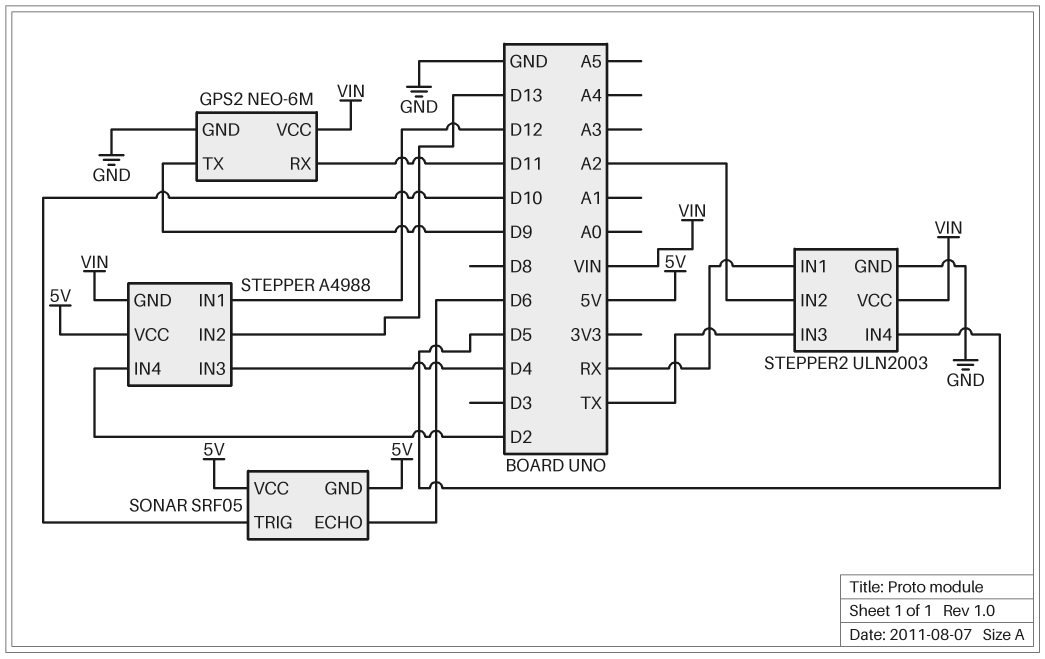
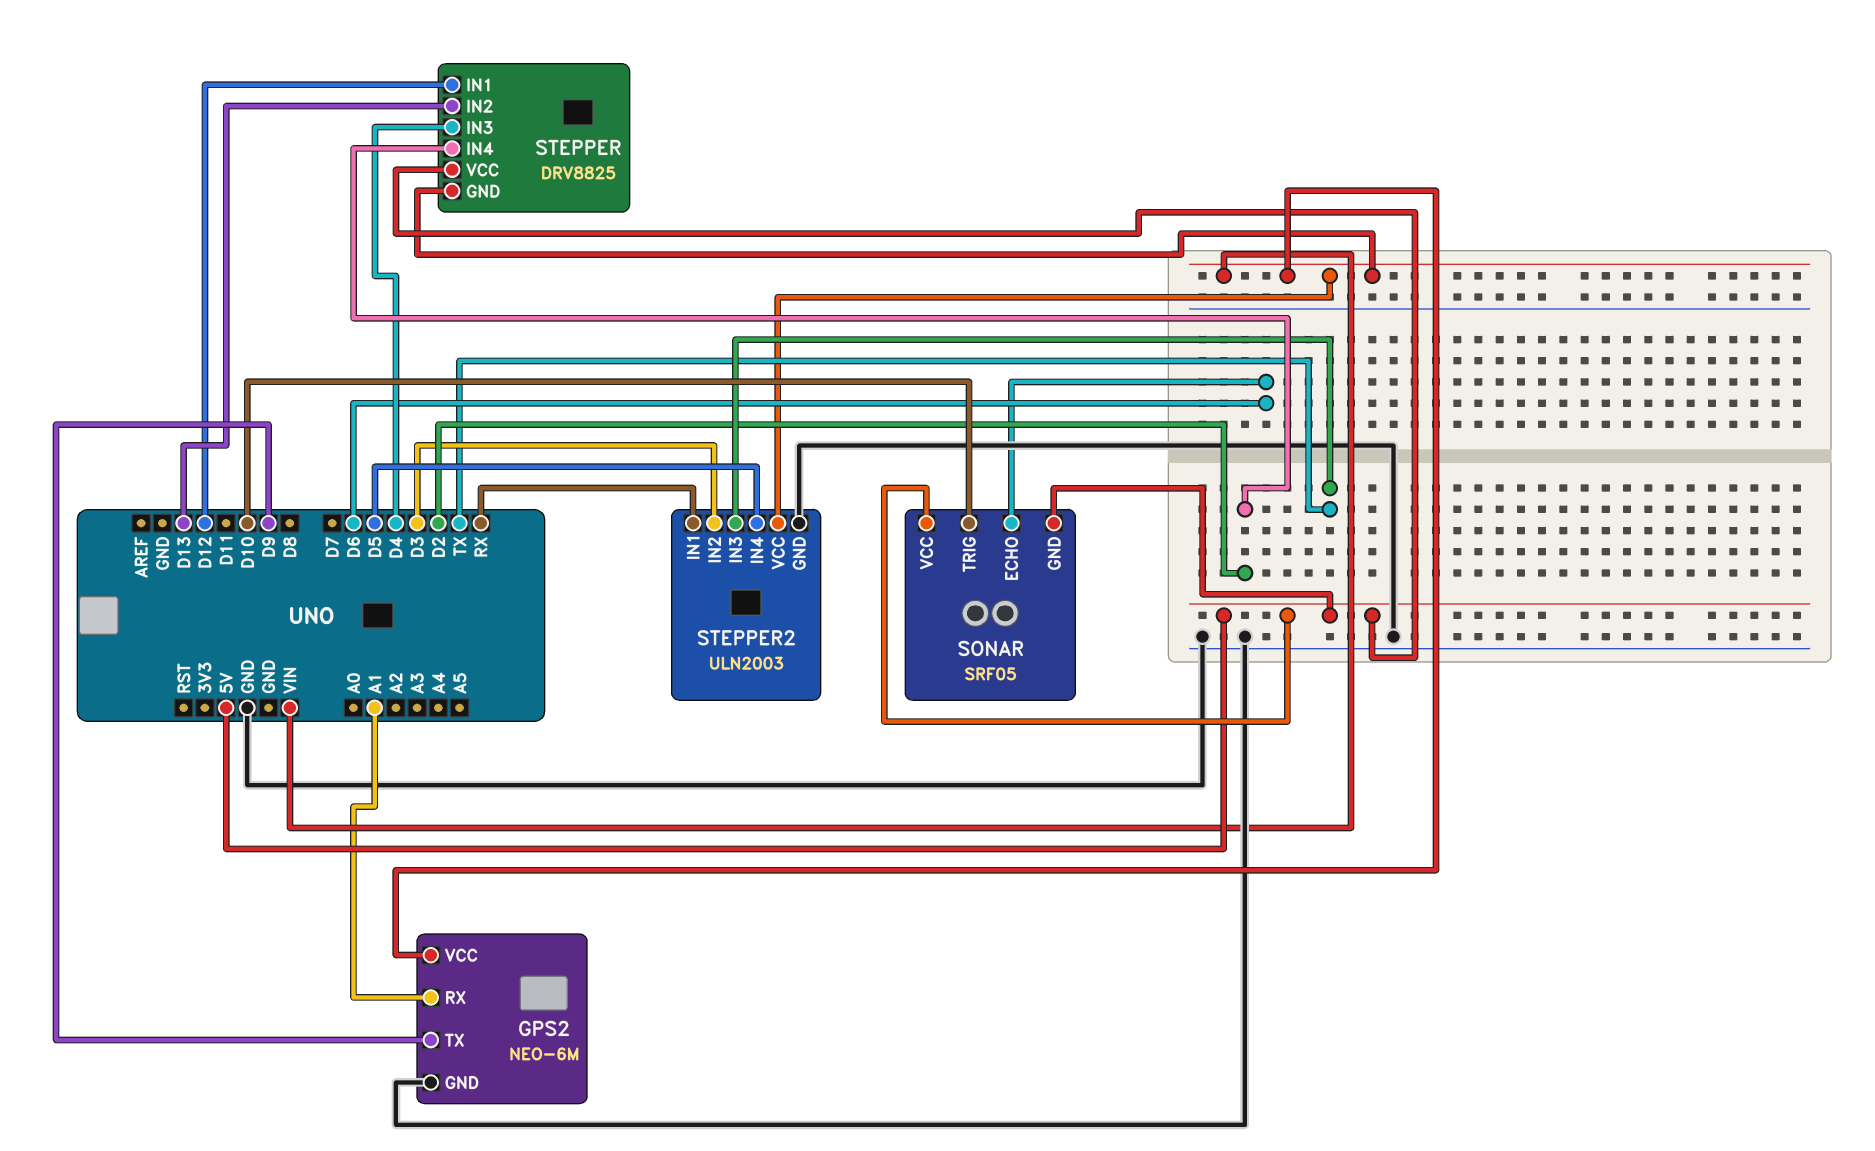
GPS2 pin RX: D11 -> A1
STEPPER: A4988 -> DRV8825
STEPPER2 pin IN2: A2 -> D3

